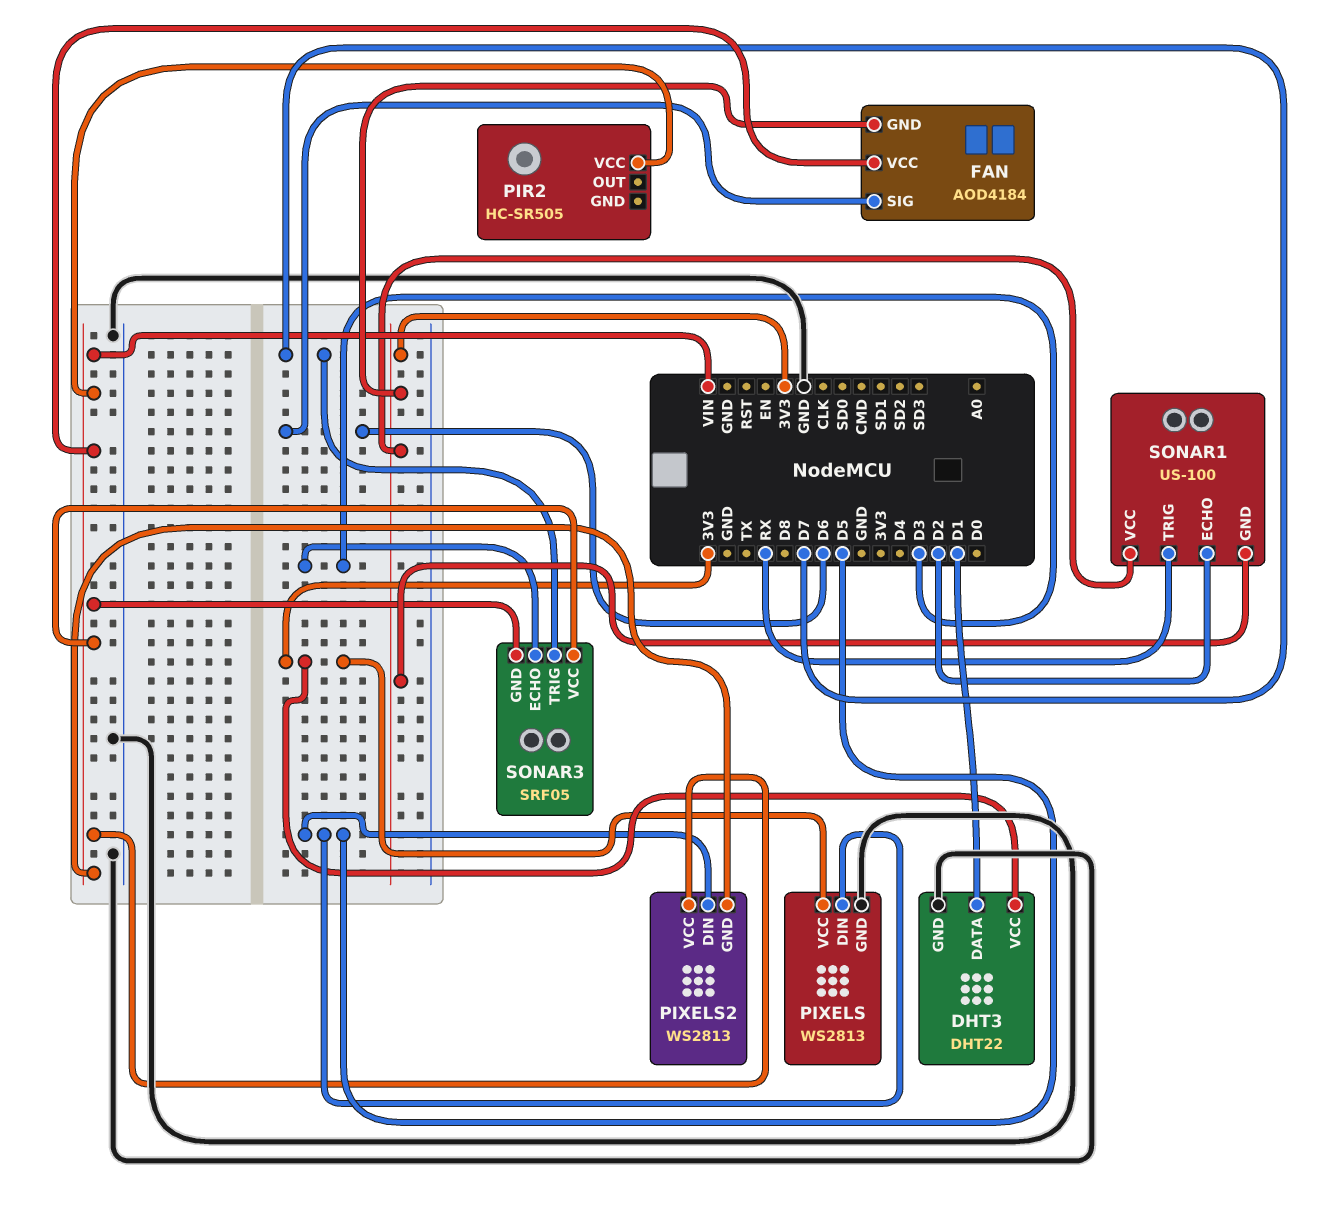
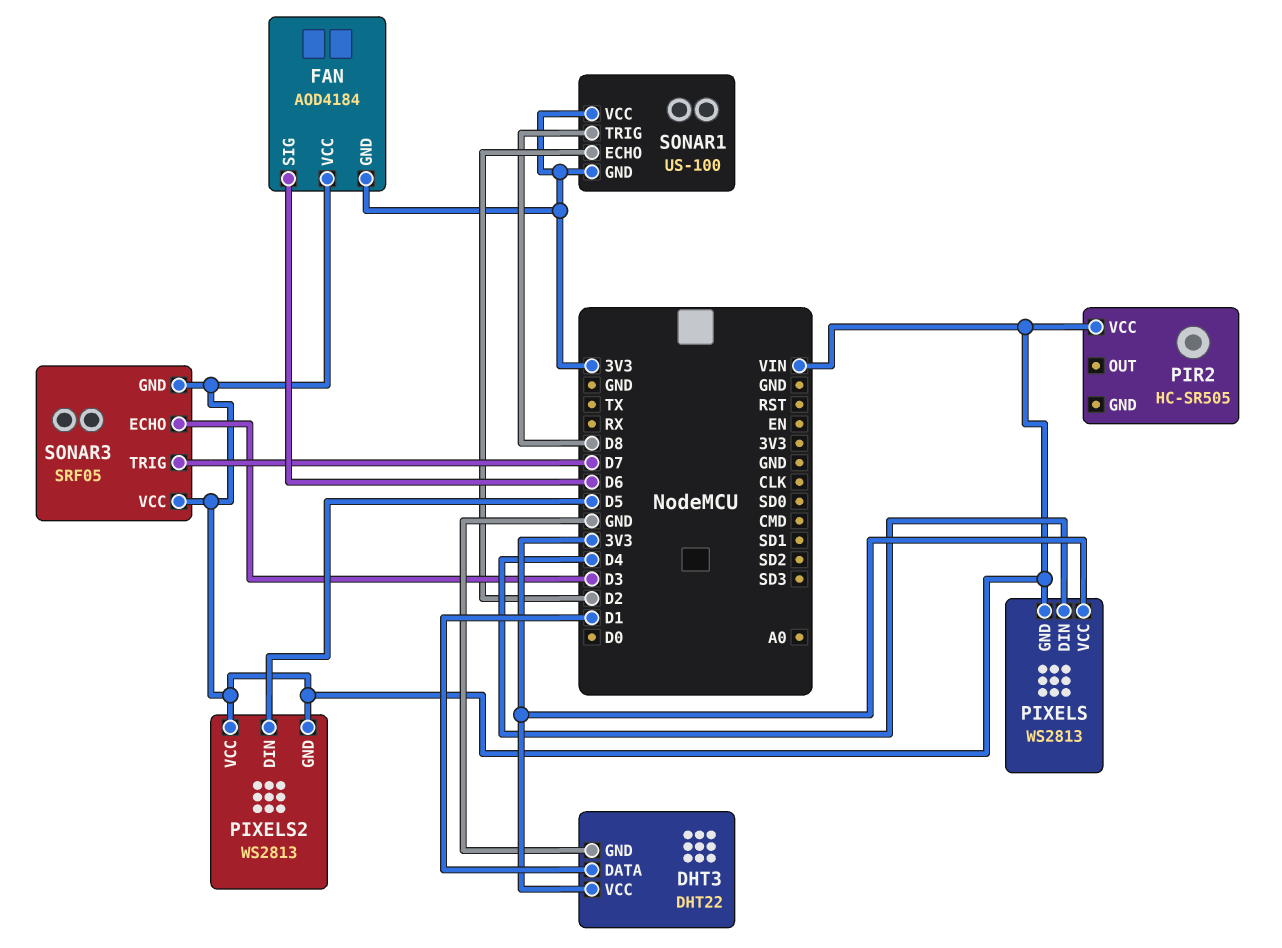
PIXELS pin DIN: D5 -> D4
PIXELS pin GND: GND -> VIN
SONAR1 pin TRIG: RX -> D8

